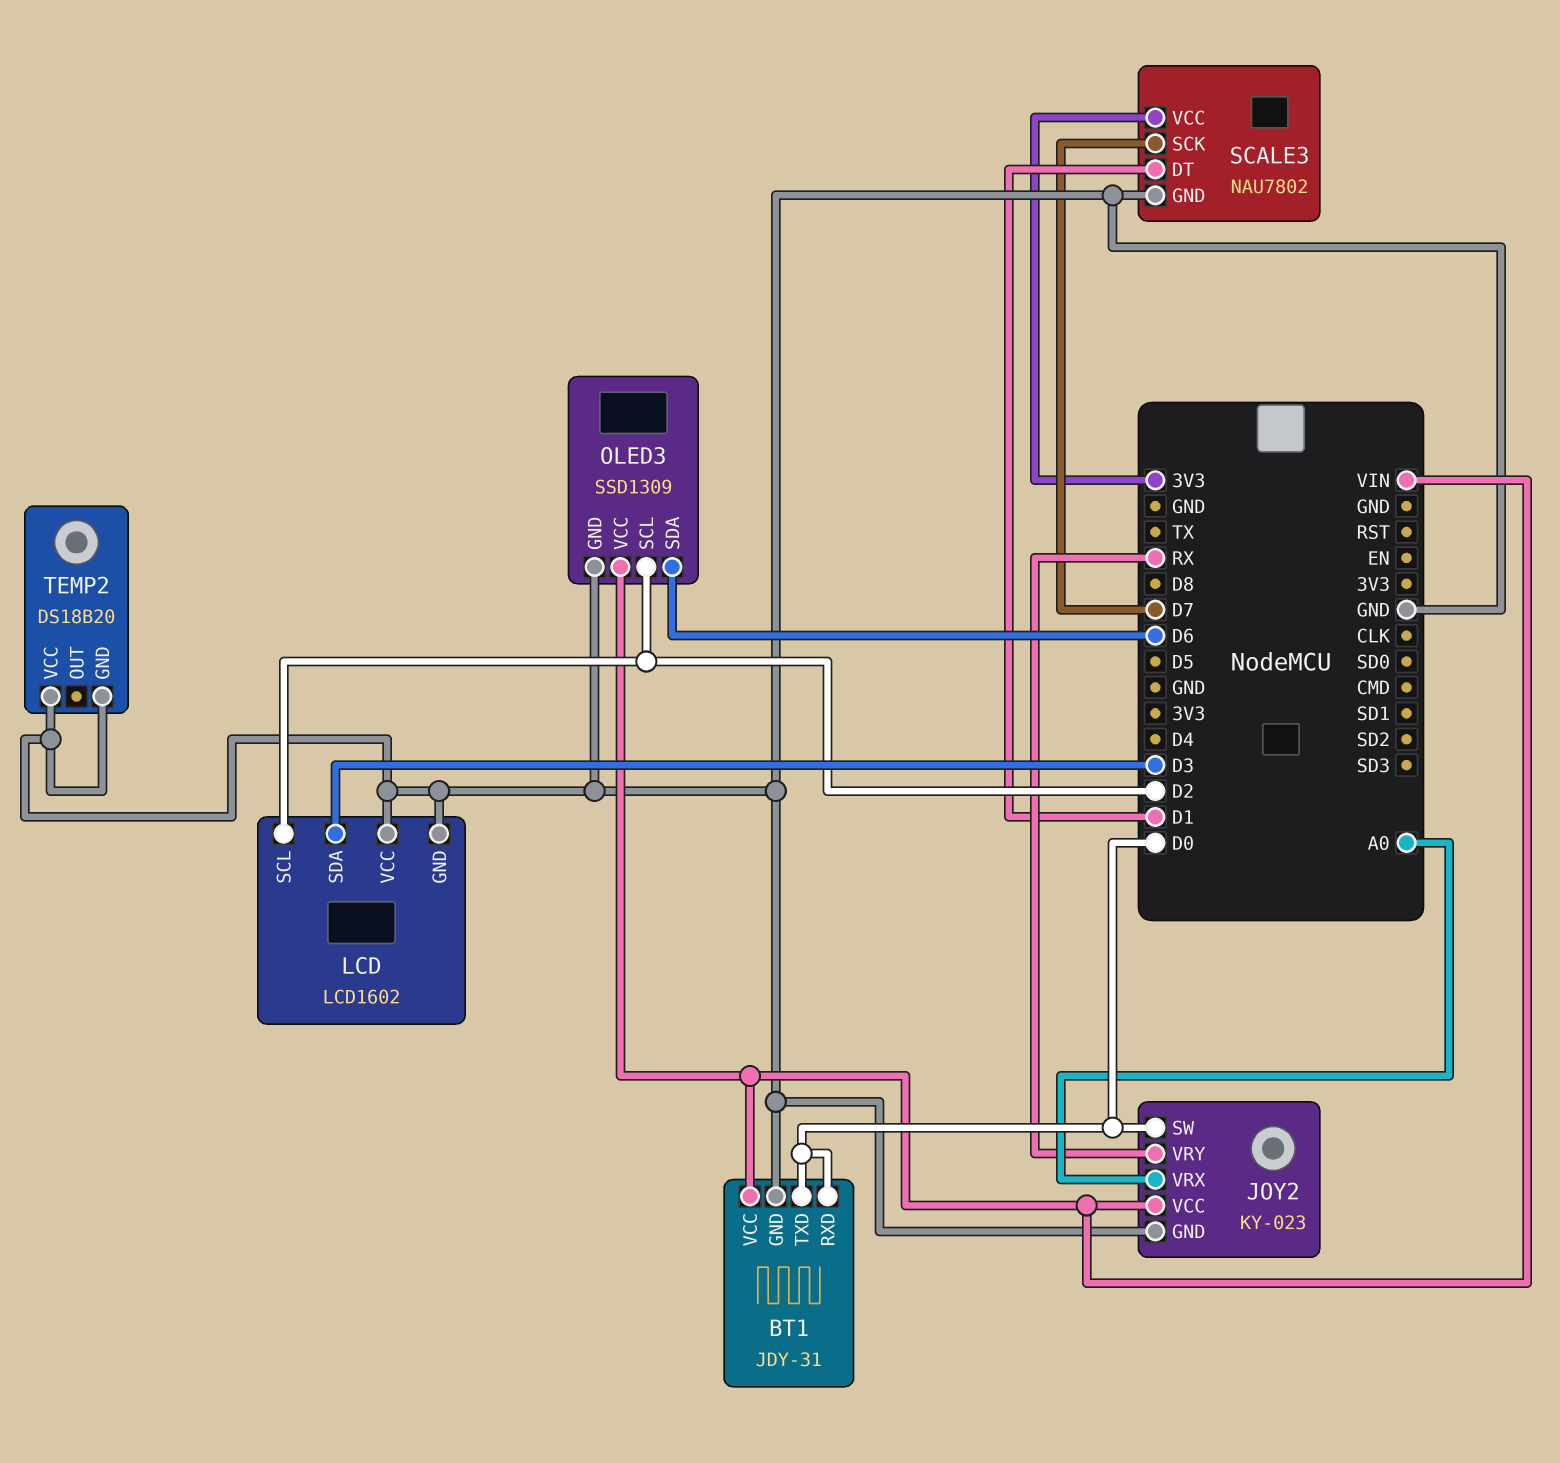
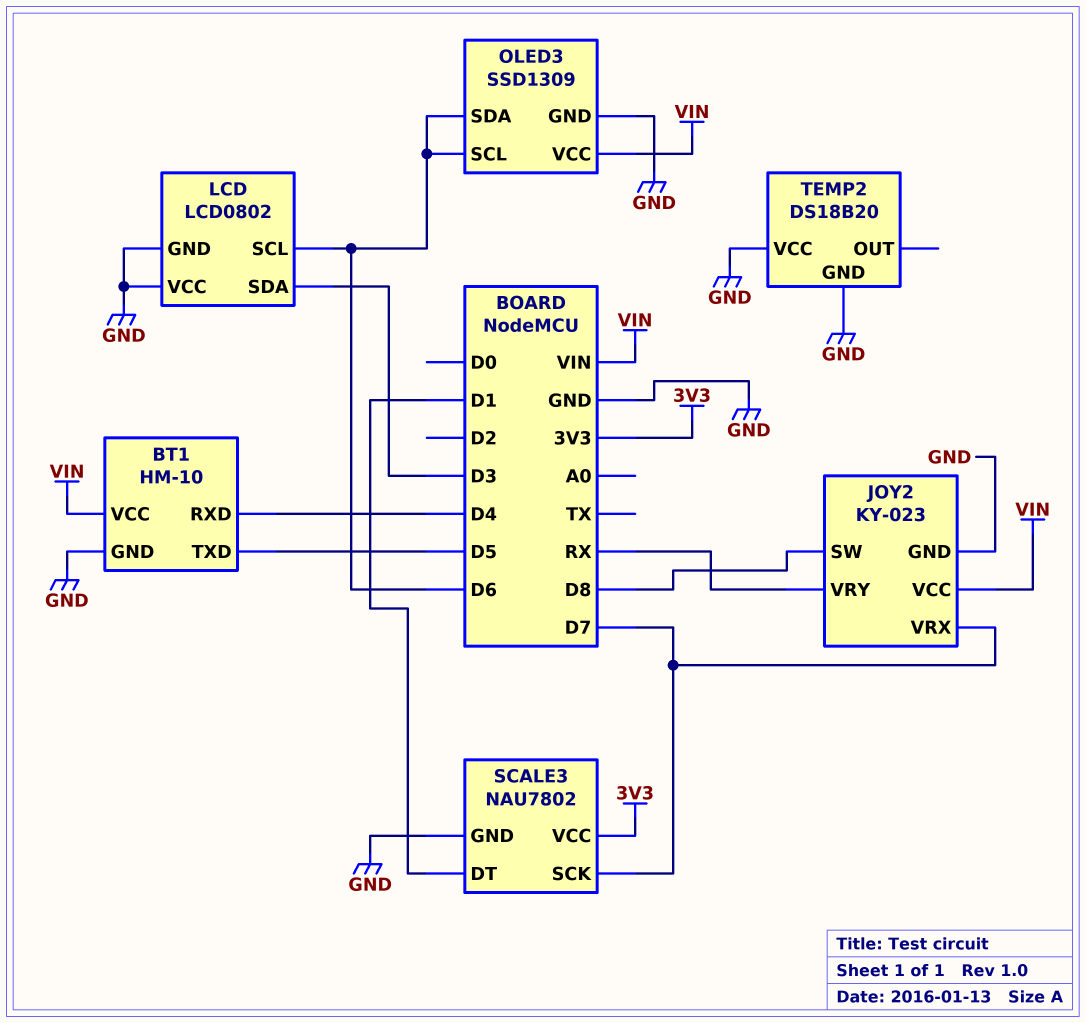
BT1: JDY-31 -> HM-10
BT1 pin RXD: D0 -> D4
BT1 pin TXD: D0 -> D5
JOY2 pin SW: D0 -> D8
JOY2 pin VRX: A0 -> D7
LCD: LCD1602 -> LCD0802
LCD pin SCL: D2 -> D6
OLED3 pin SCL: D2 -> D6

